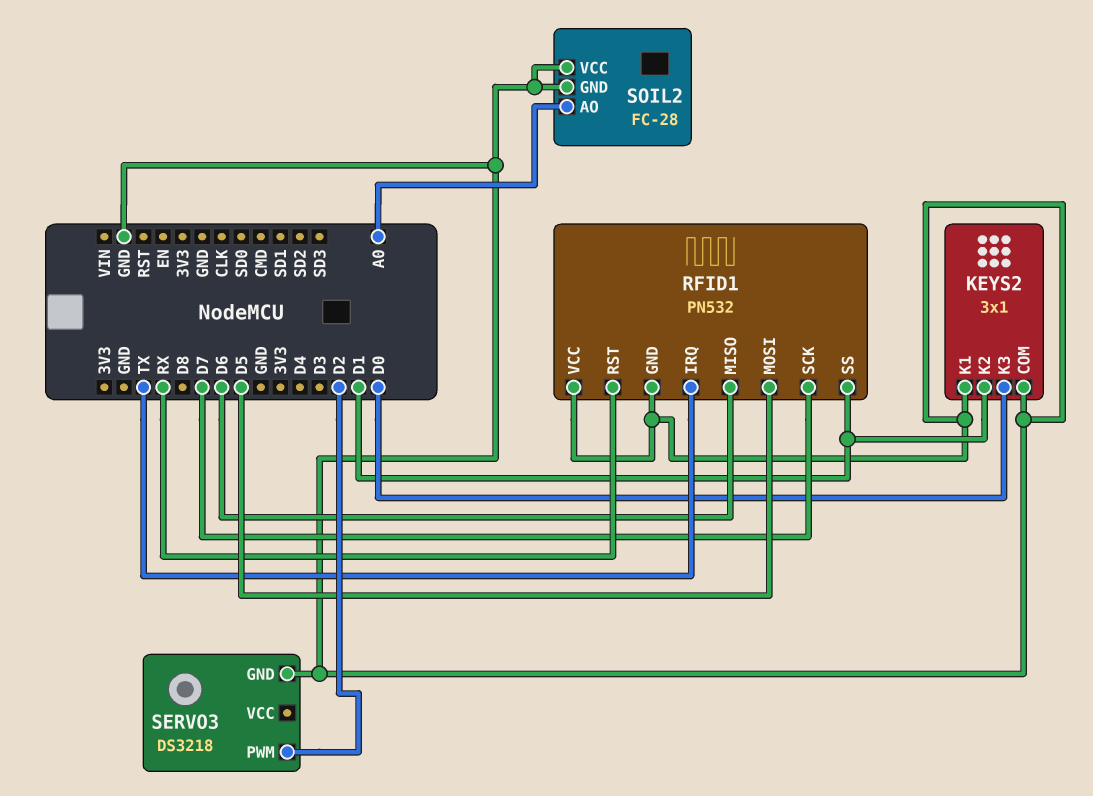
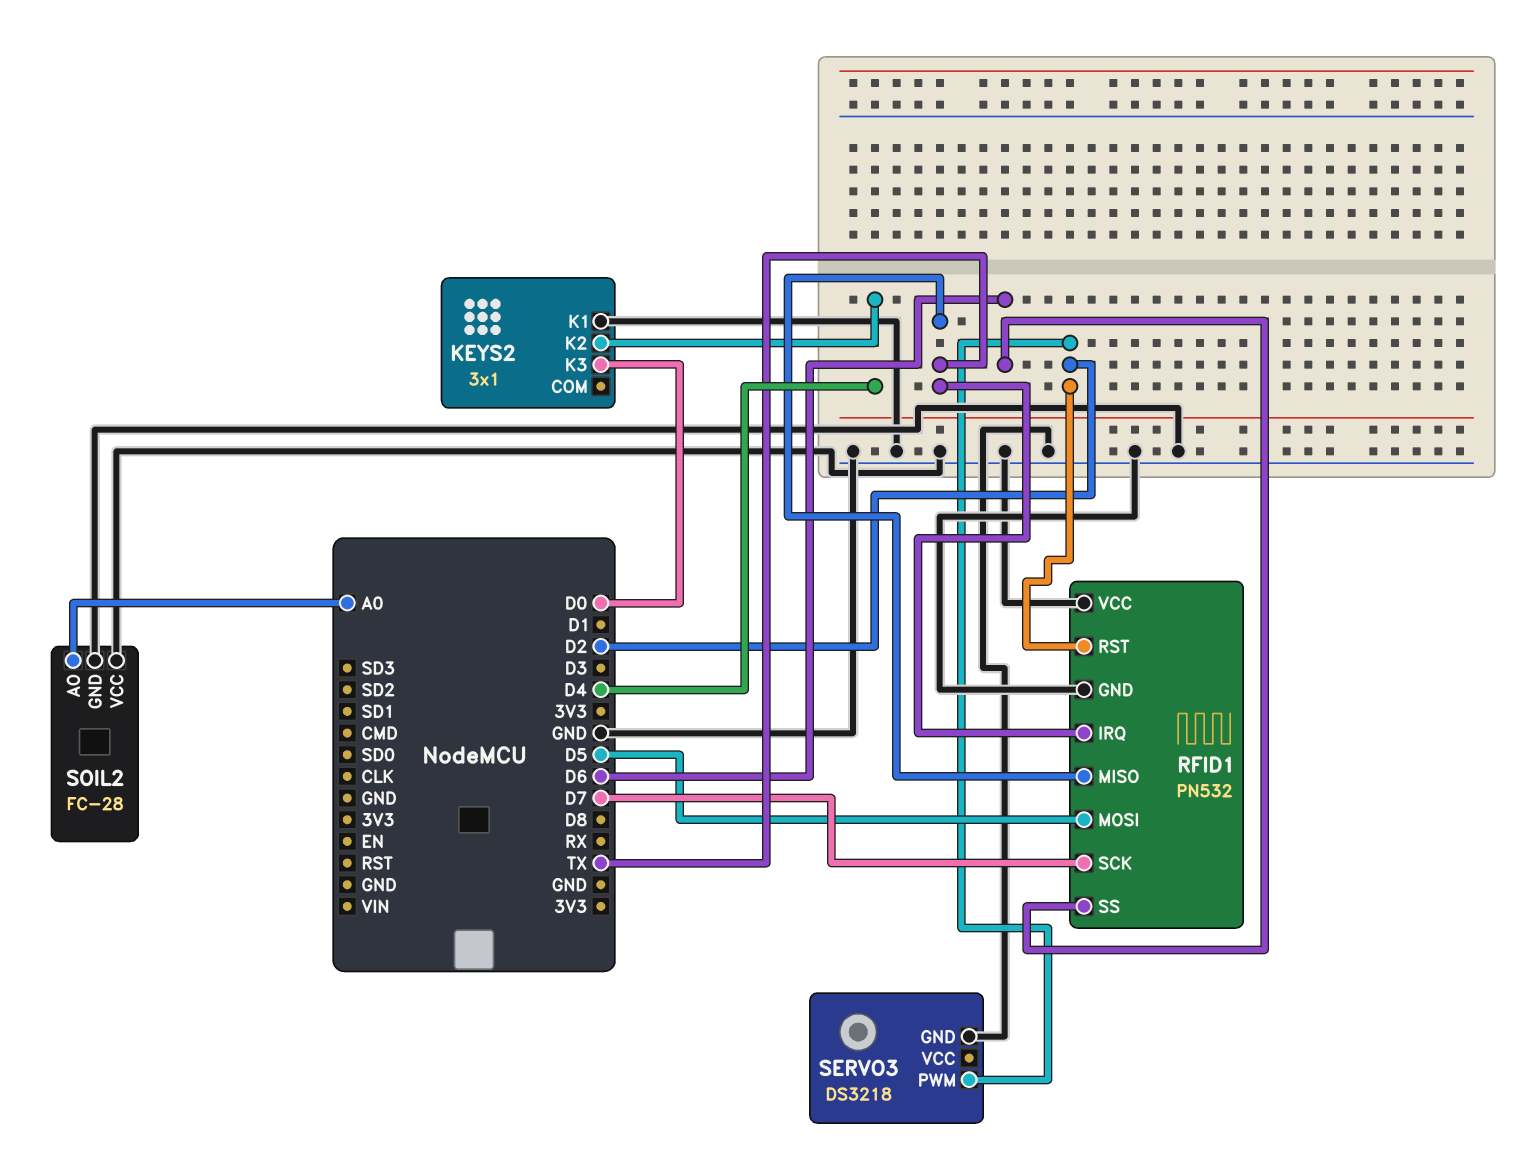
KEYS2 pin COM: GND -> none
KEYS2 pin K2: D1 -> D4
RFID1 pin MISO: D6 -> TX
RFID1 pin RST: RX -> D2
RFID1 pin SS: D1 -> D6

